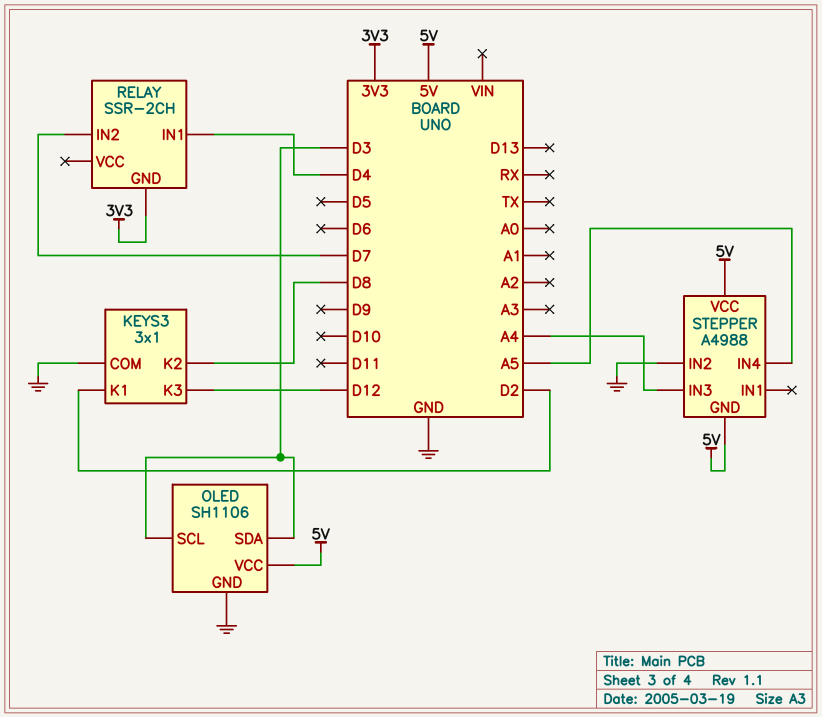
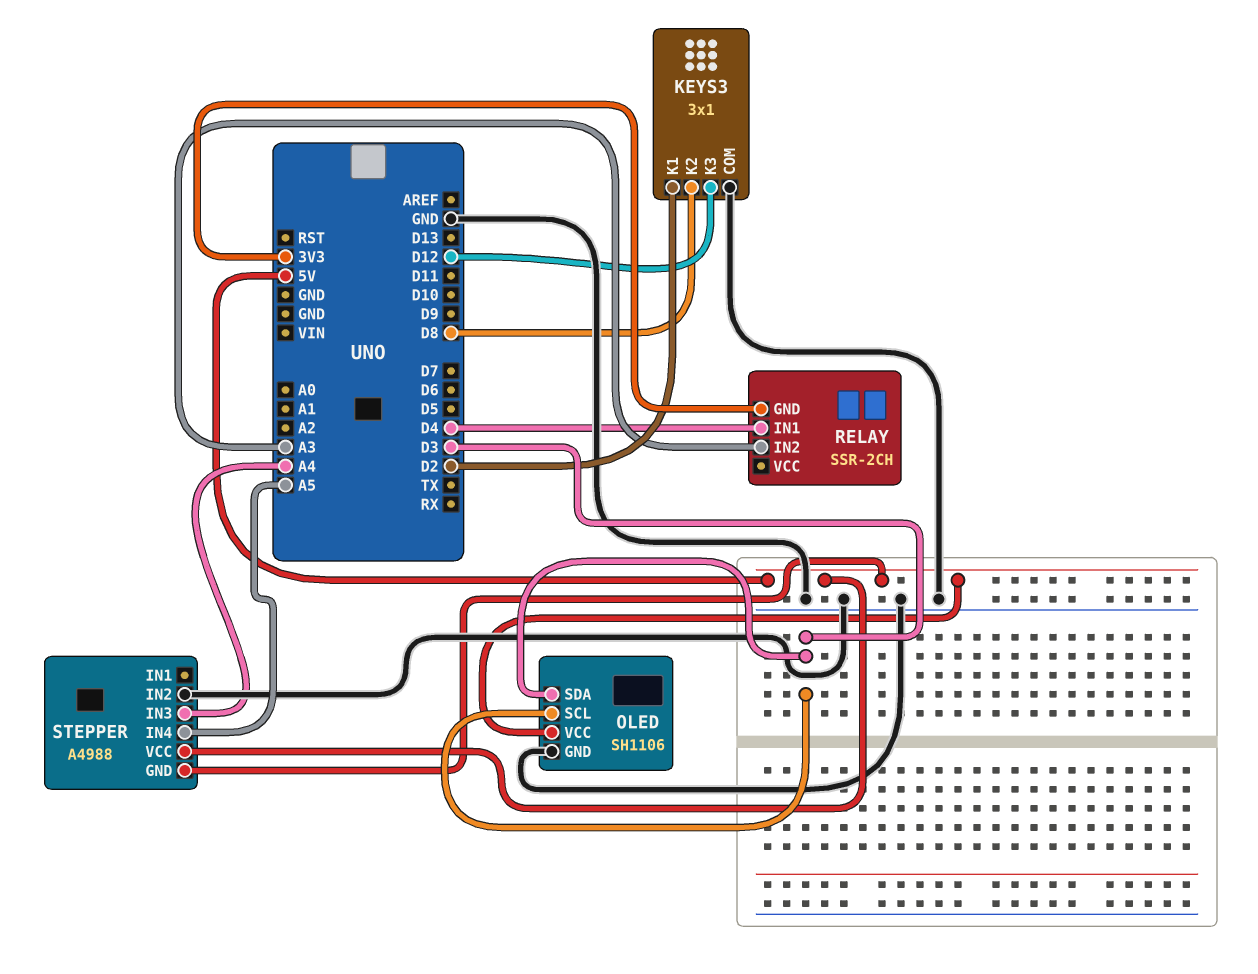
RELAY pin IN2: D7 -> A3

